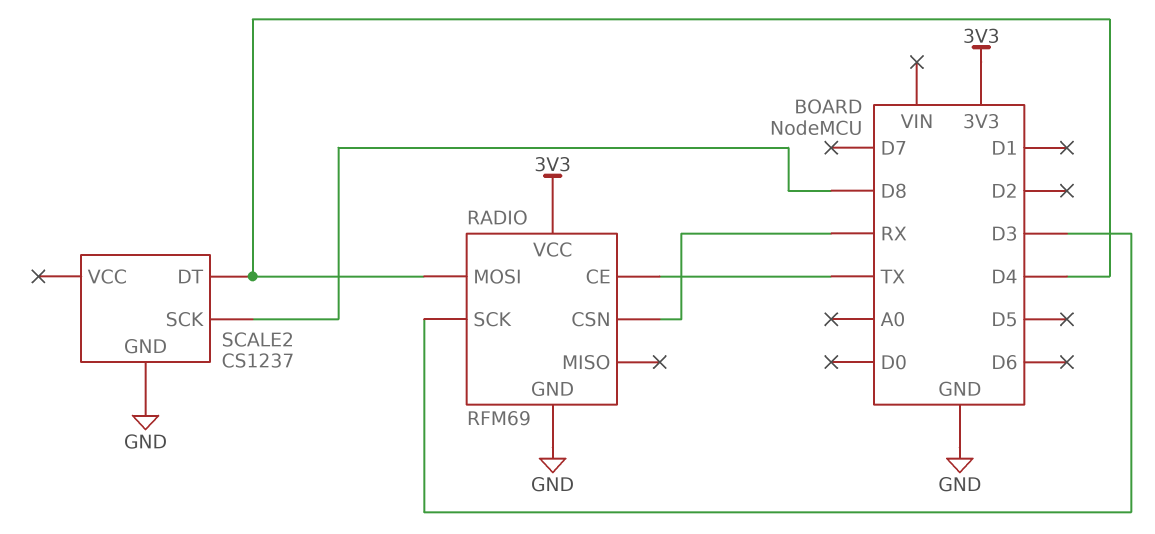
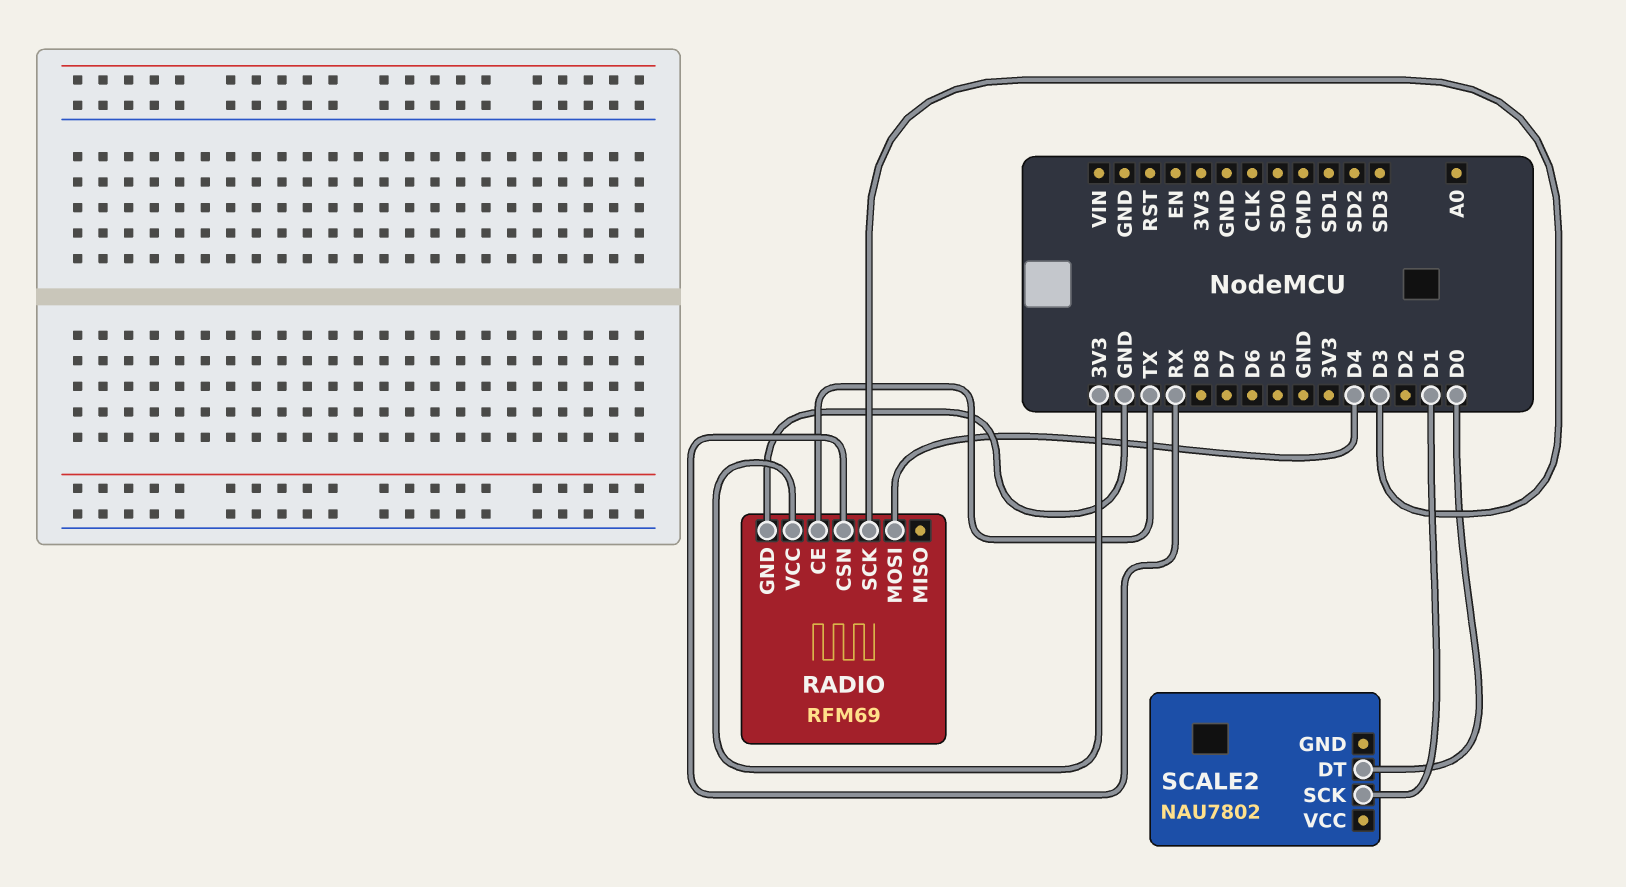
SCALE2: CS1237 -> NAU7802
SCALE2 pin DT: D4 -> D0
SCALE2 pin GND: GND -> none
SCALE2 pin SCK: D8 -> D1

